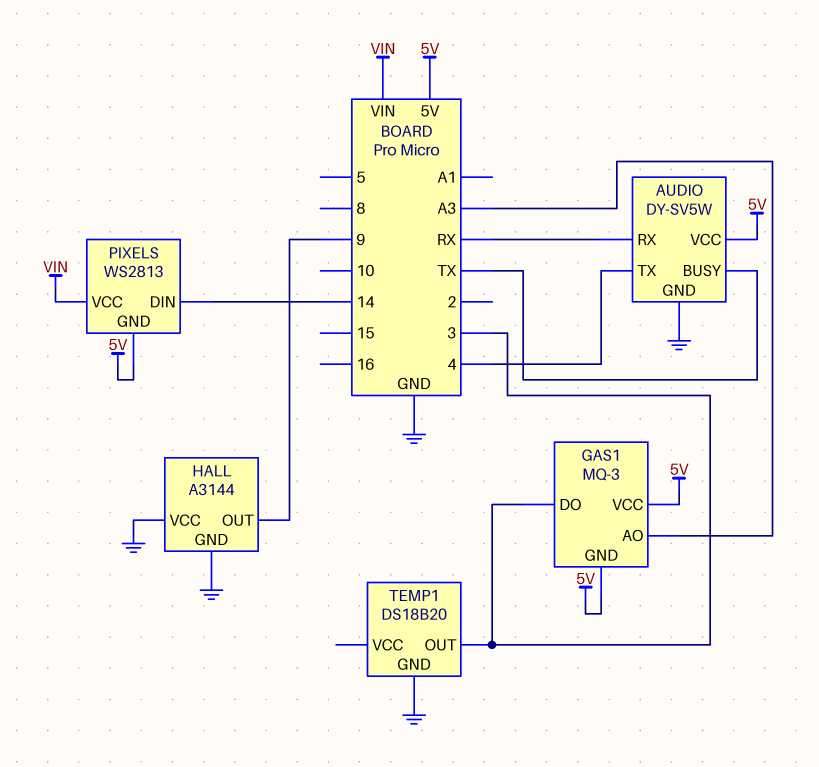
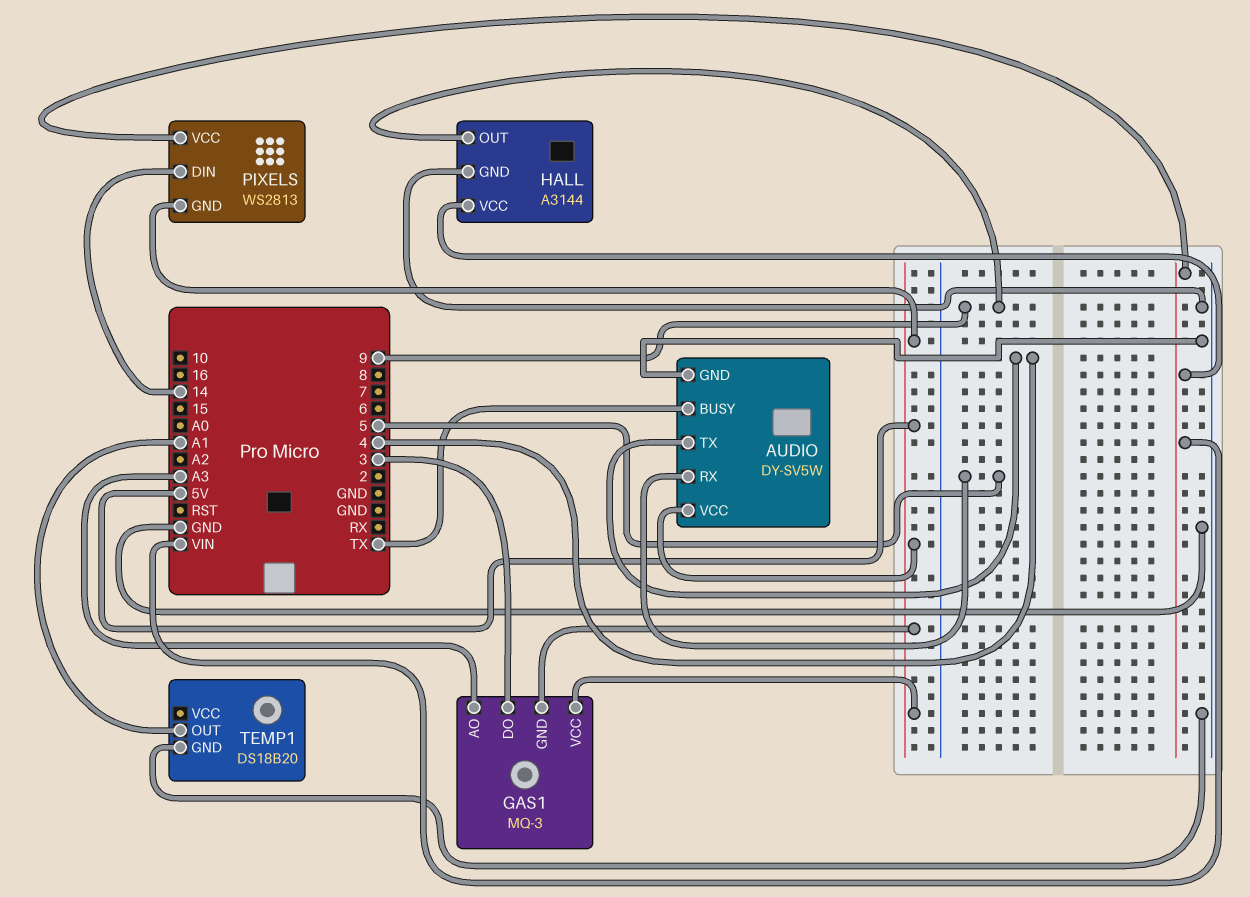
AUDIO pin RX: RX -> 5
HALL pin VCC: GND -> VIN
TEMP1 pin OUT: 3 -> A1

